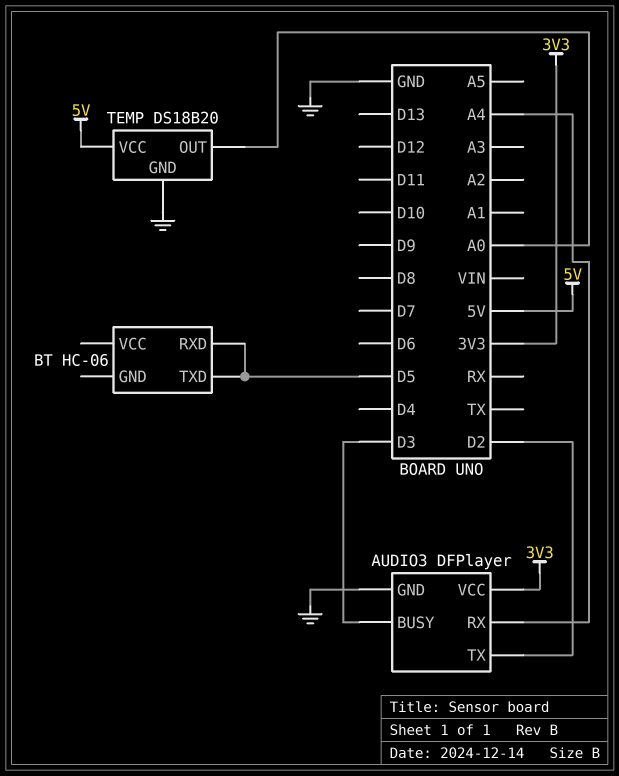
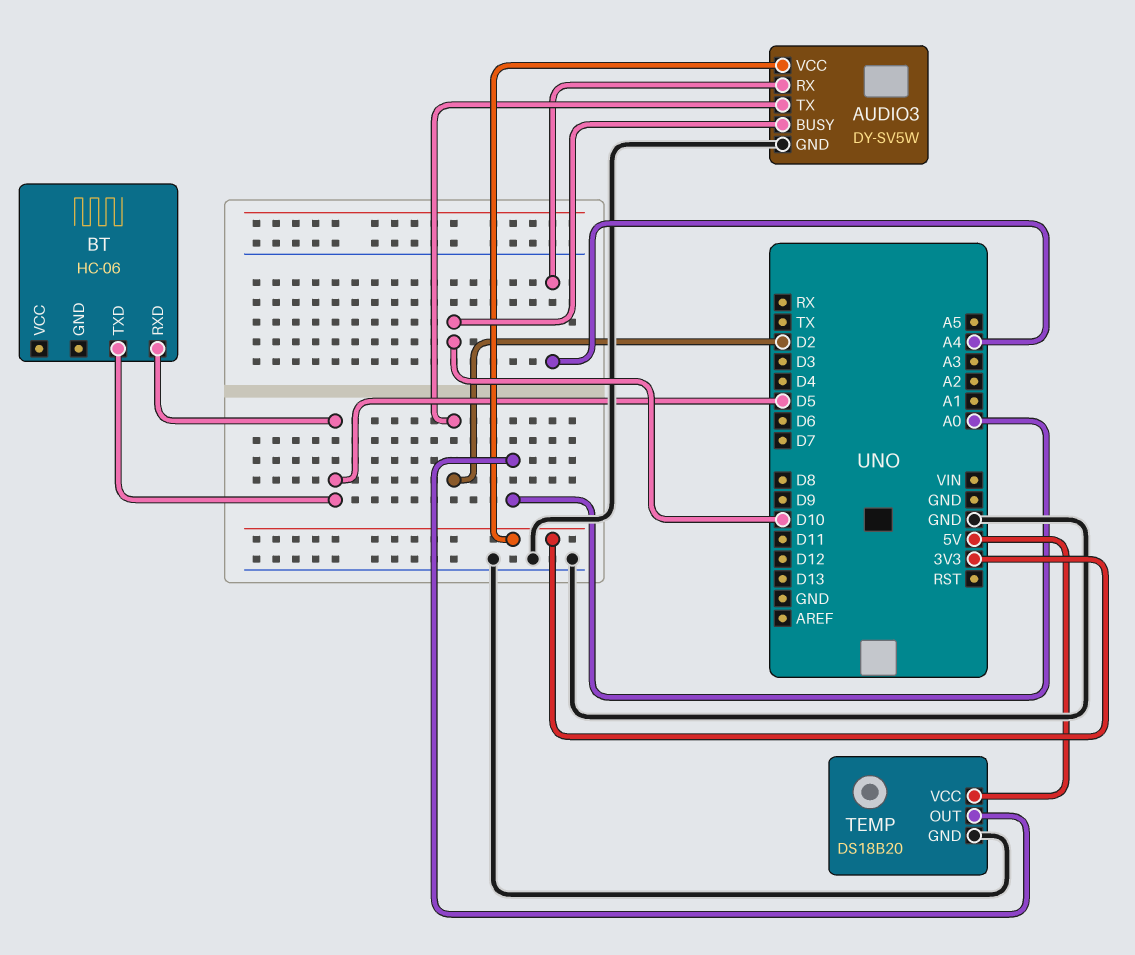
AUDIO3: DFPlayer -> DY-SV5W
AUDIO3 pin BUSY: D3 -> D10

